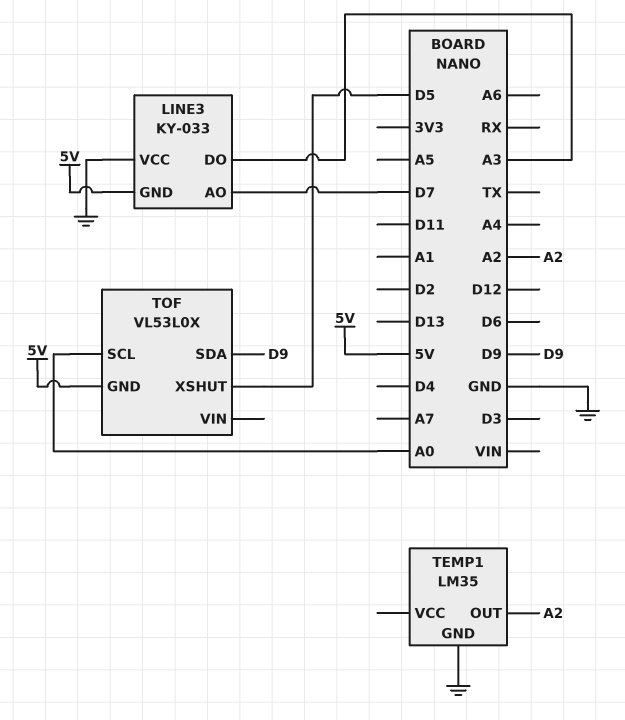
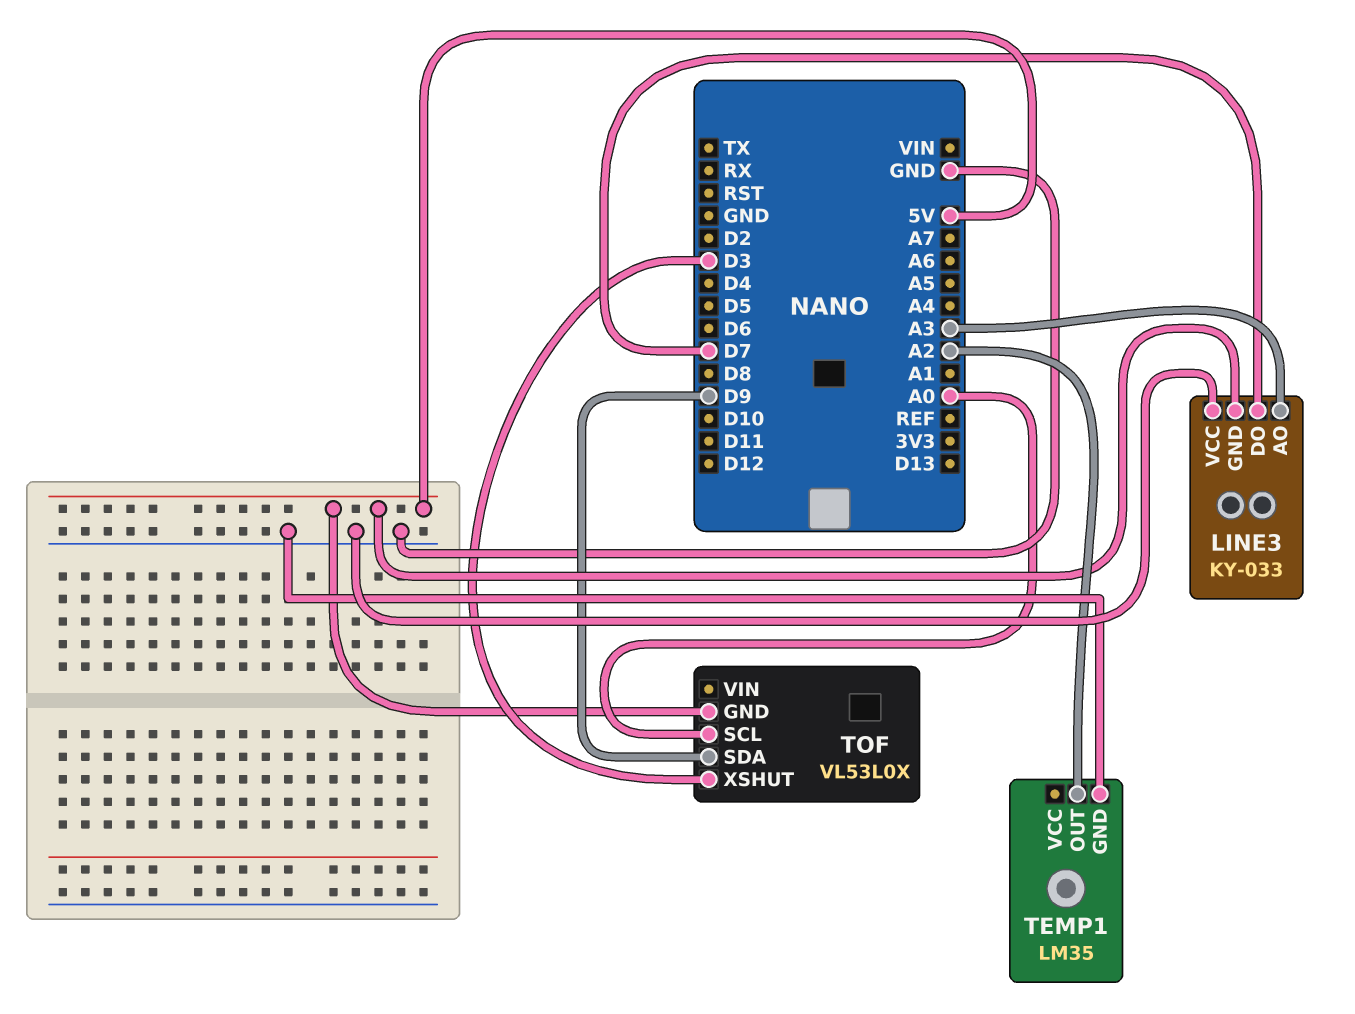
LINE3 pin AO: D7 -> A3
LINE3 pin DO: A3 -> D7
TOF pin XSHUT: D5 -> D3

